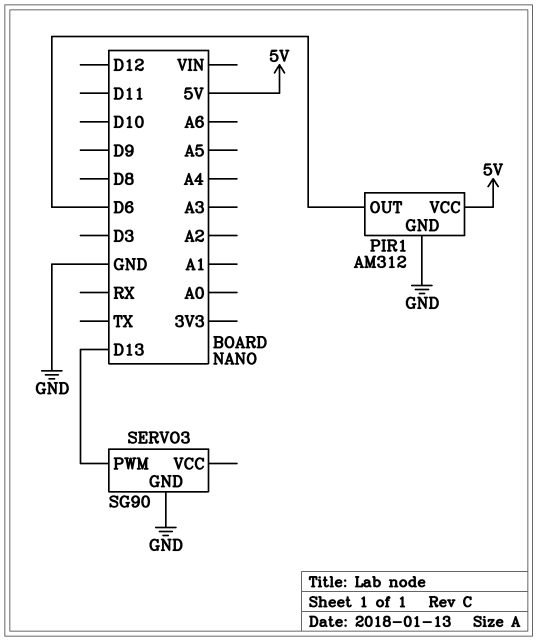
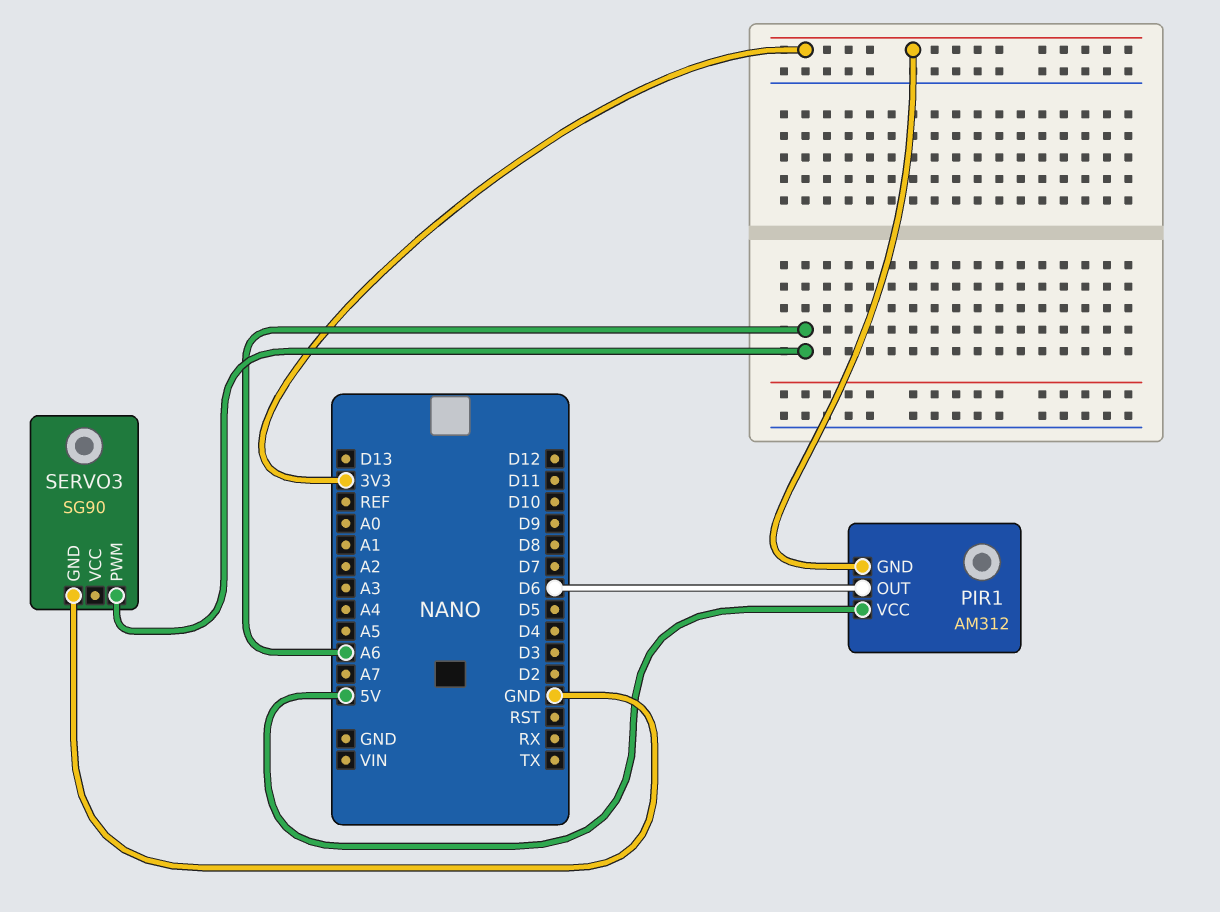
PIR1 pin GND: GND -> 3V3
SERVO3 pin PWM: D13 -> A6

